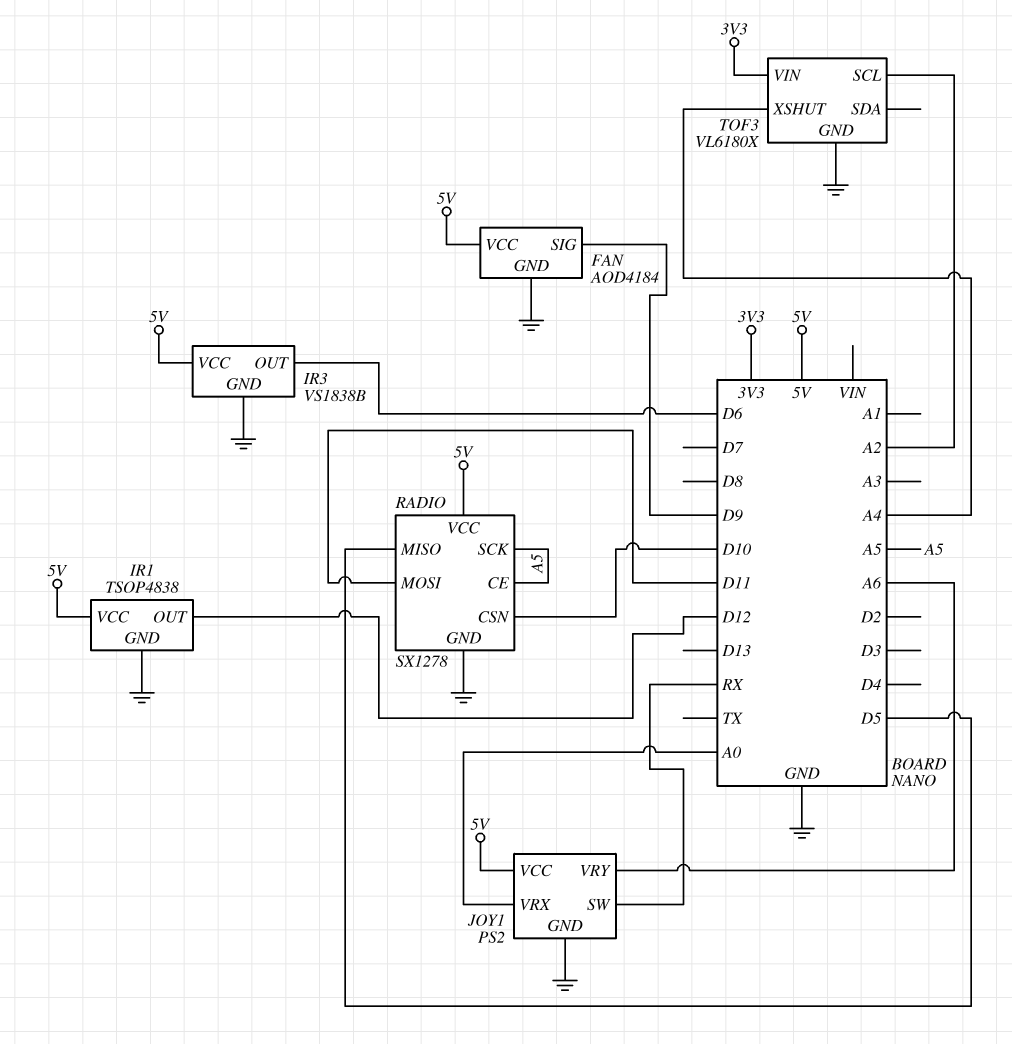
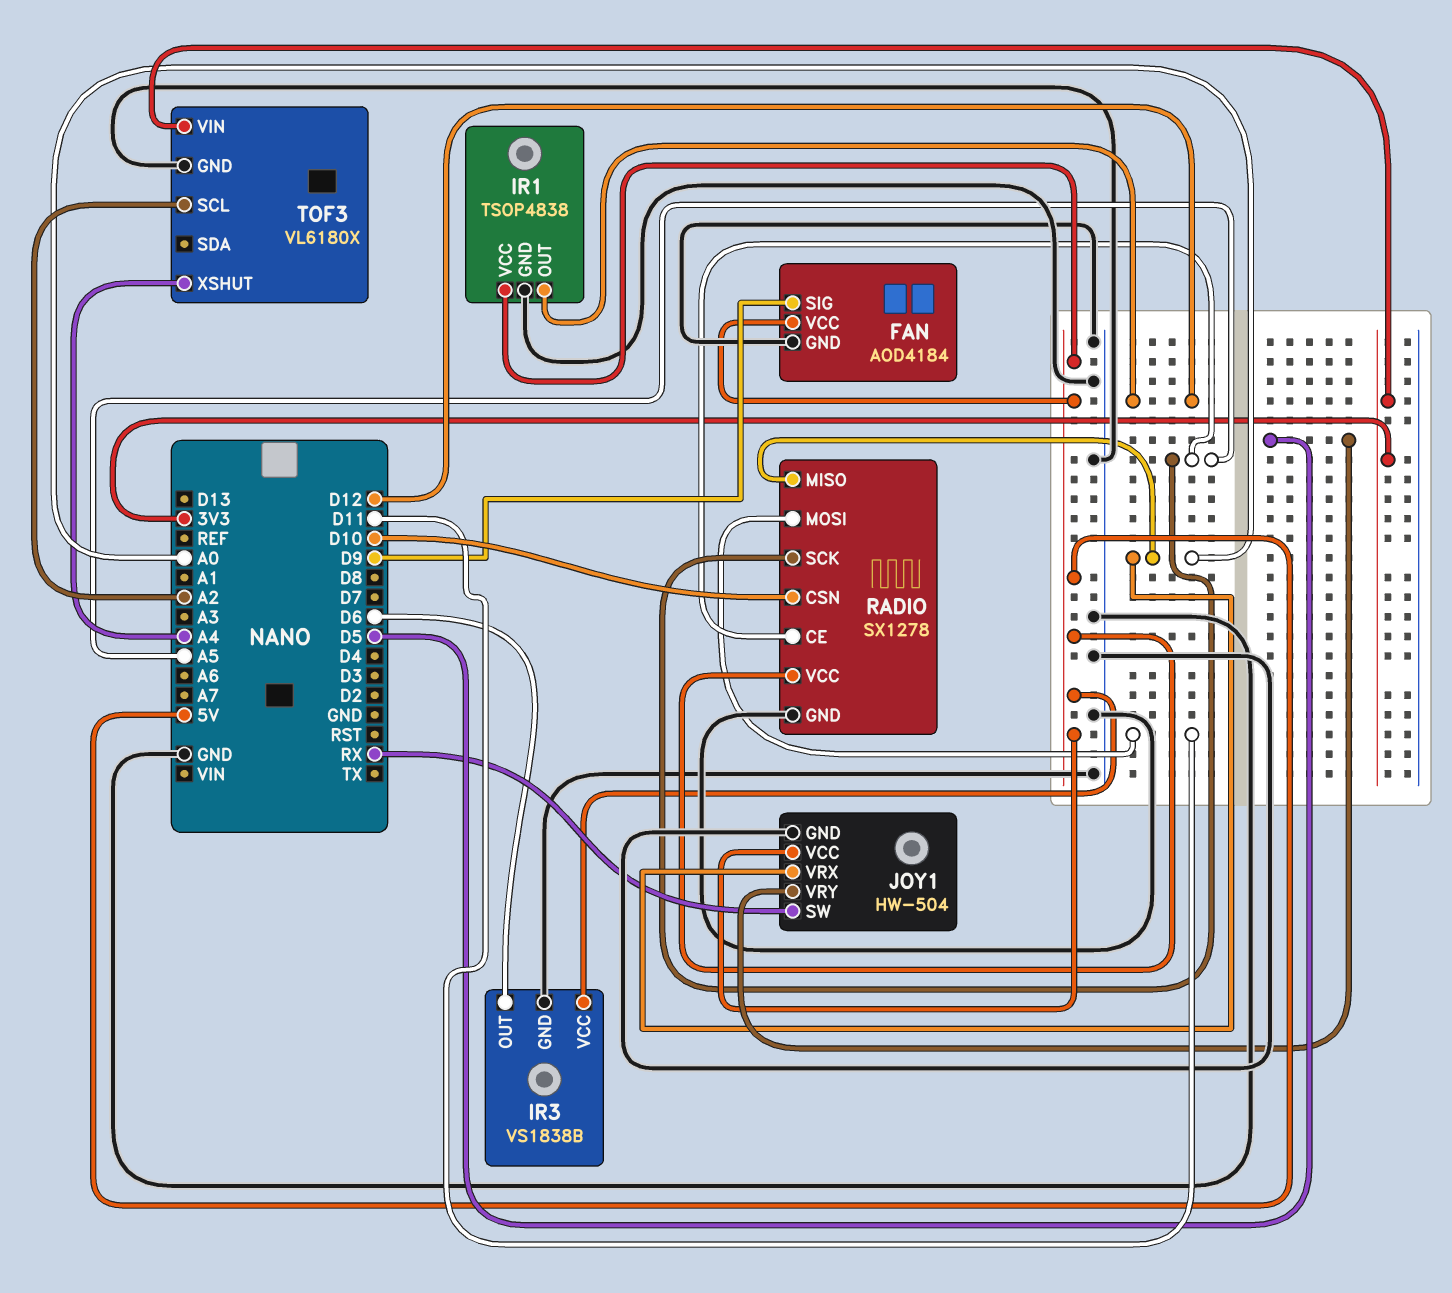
JOY1: PS2 -> HW-504
JOY1 pin VRY: A6 -> D5
RADIO pin MISO: D5 -> A0

